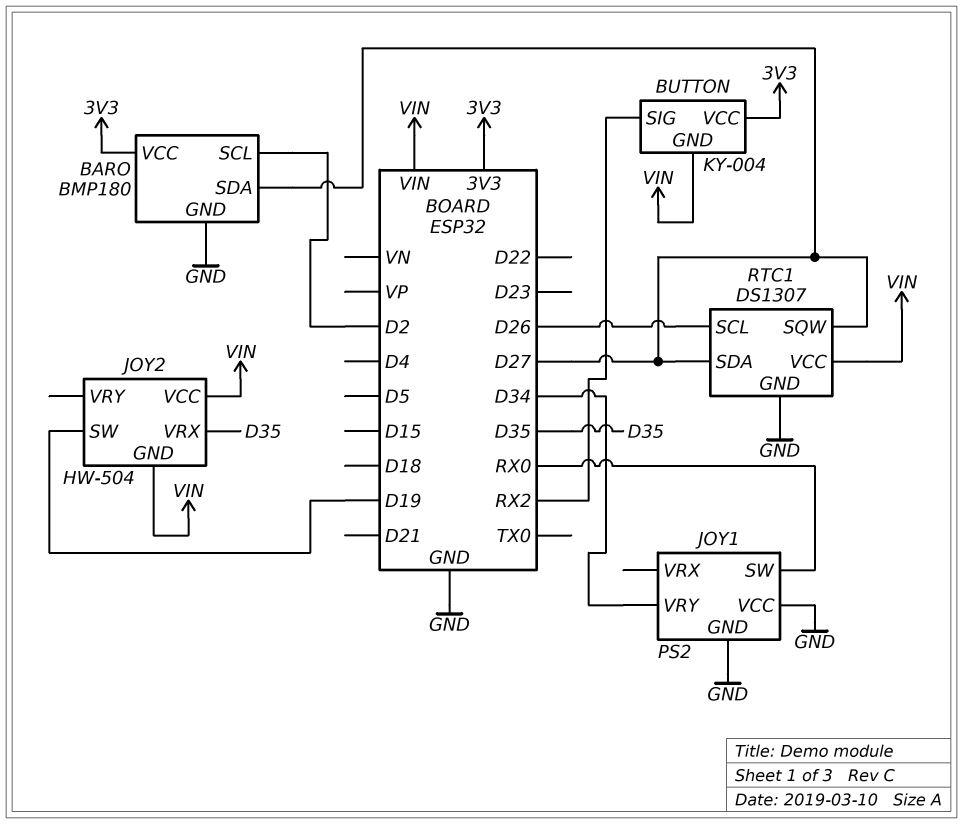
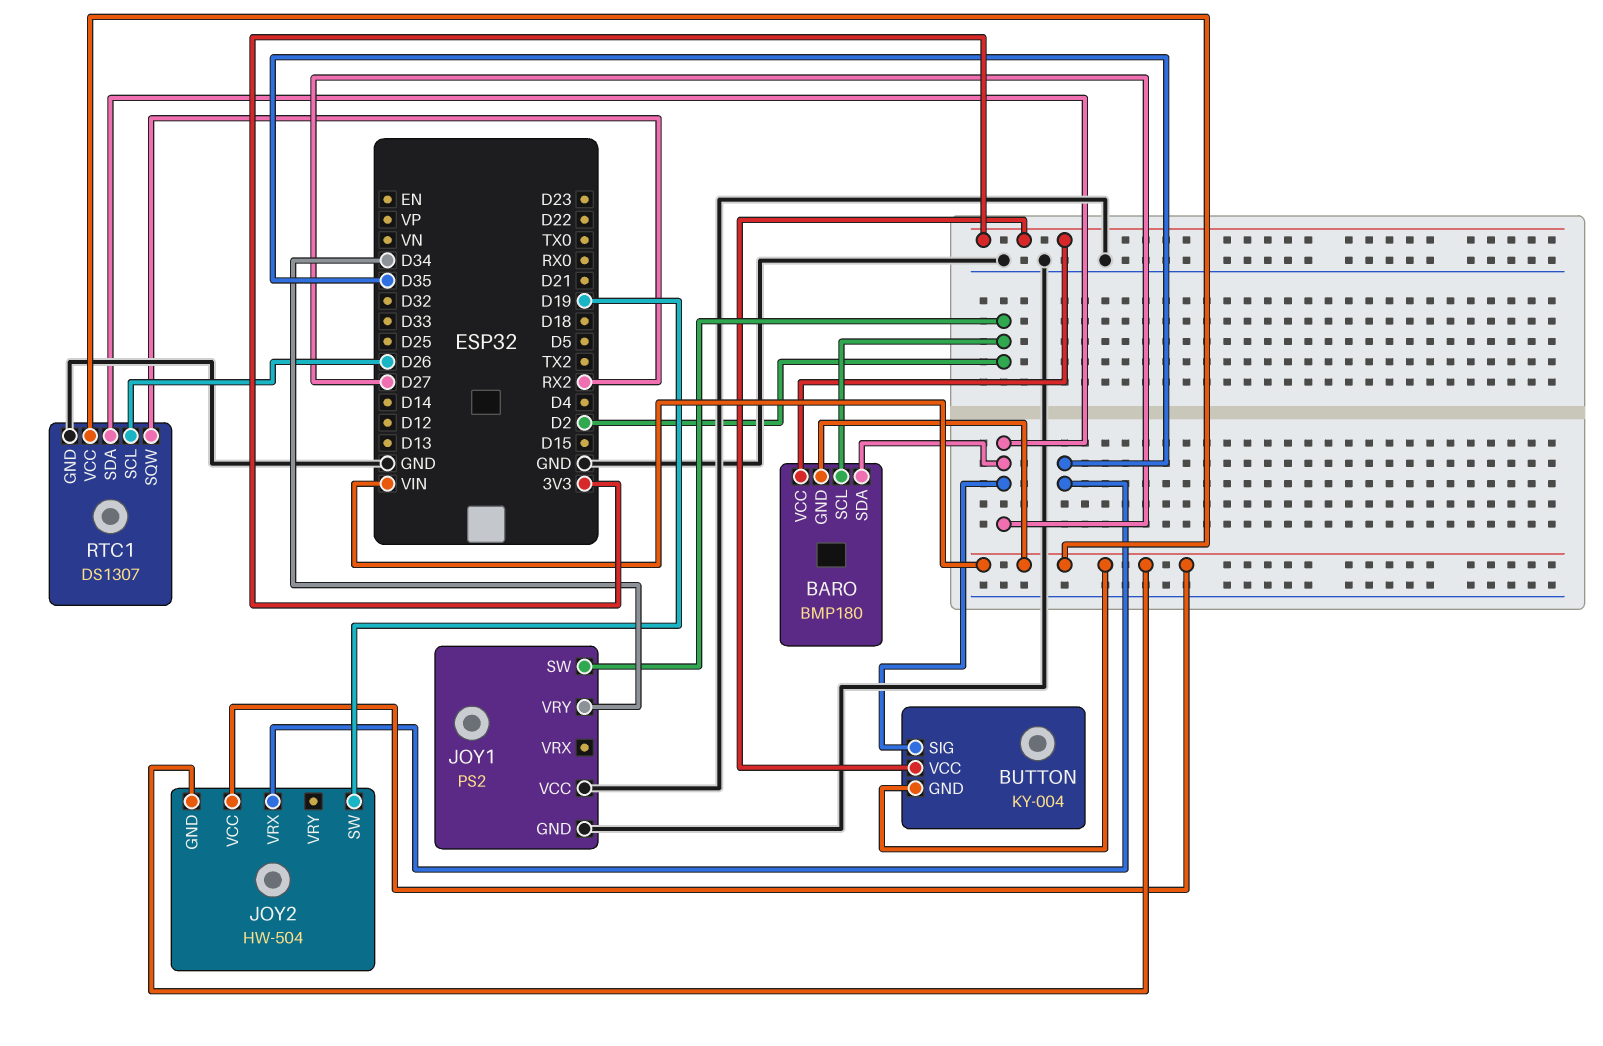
BARO pin GND: GND -> VIN
BUTTON pin SIG: RX2 -> D27
JOY1 pin SW: RX0 -> D2
RTC1 pin SQW: D27 -> RX2

